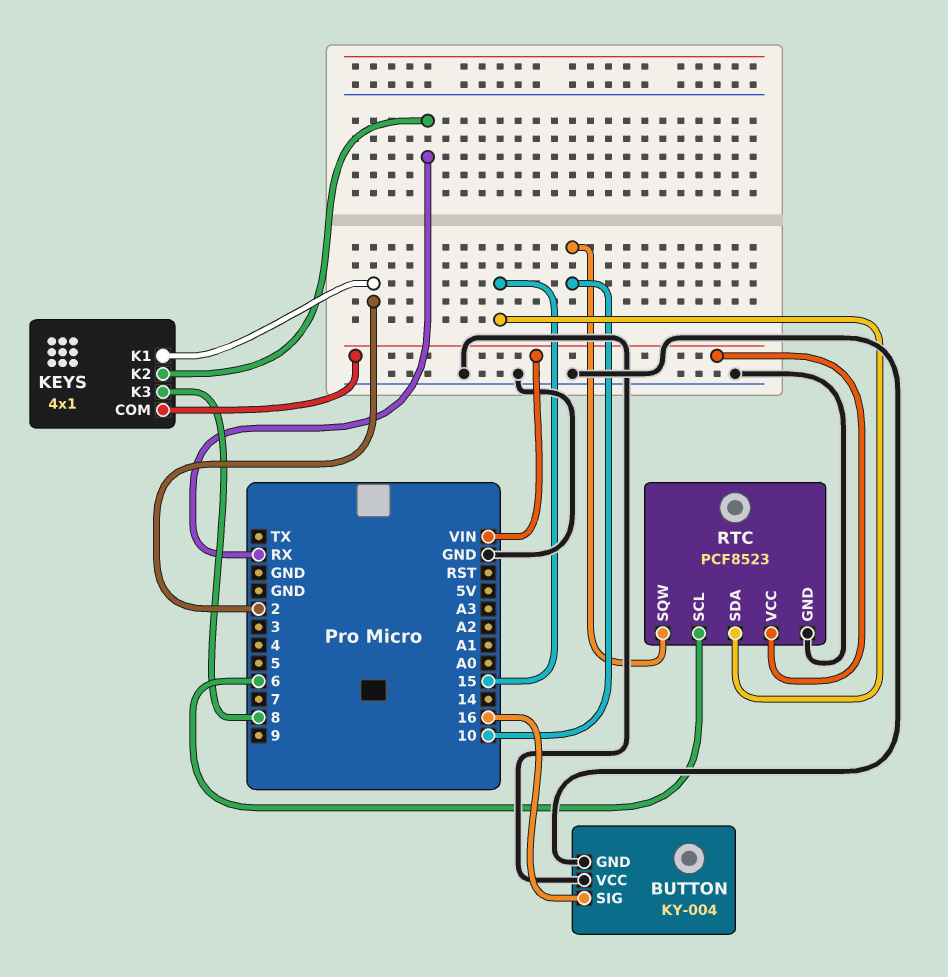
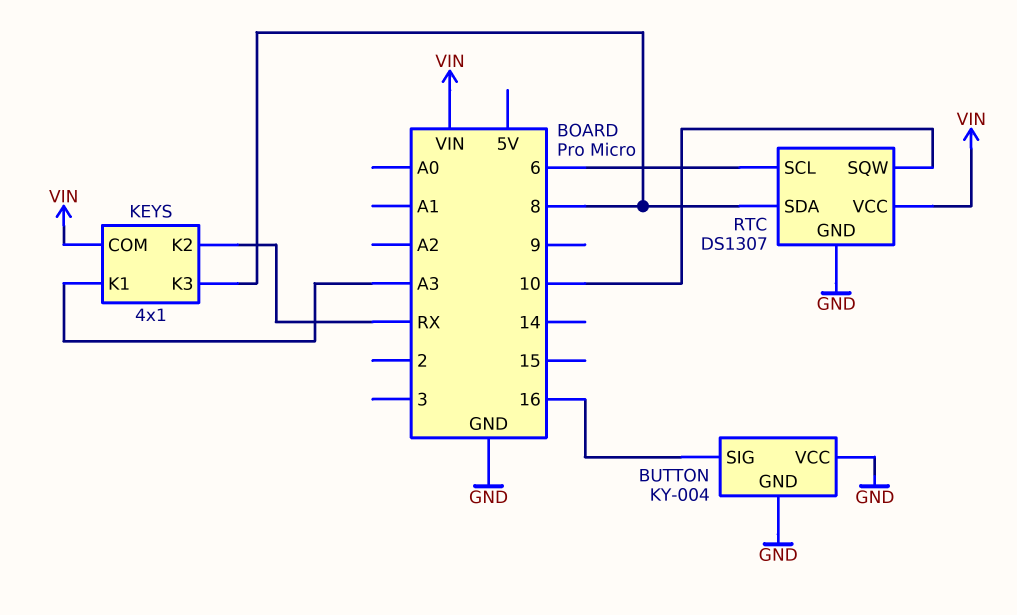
KEYS pin K1: 2 -> A3
RTC: PCF8523 -> DS1307
RTC pin SDA: 15 -> 8

